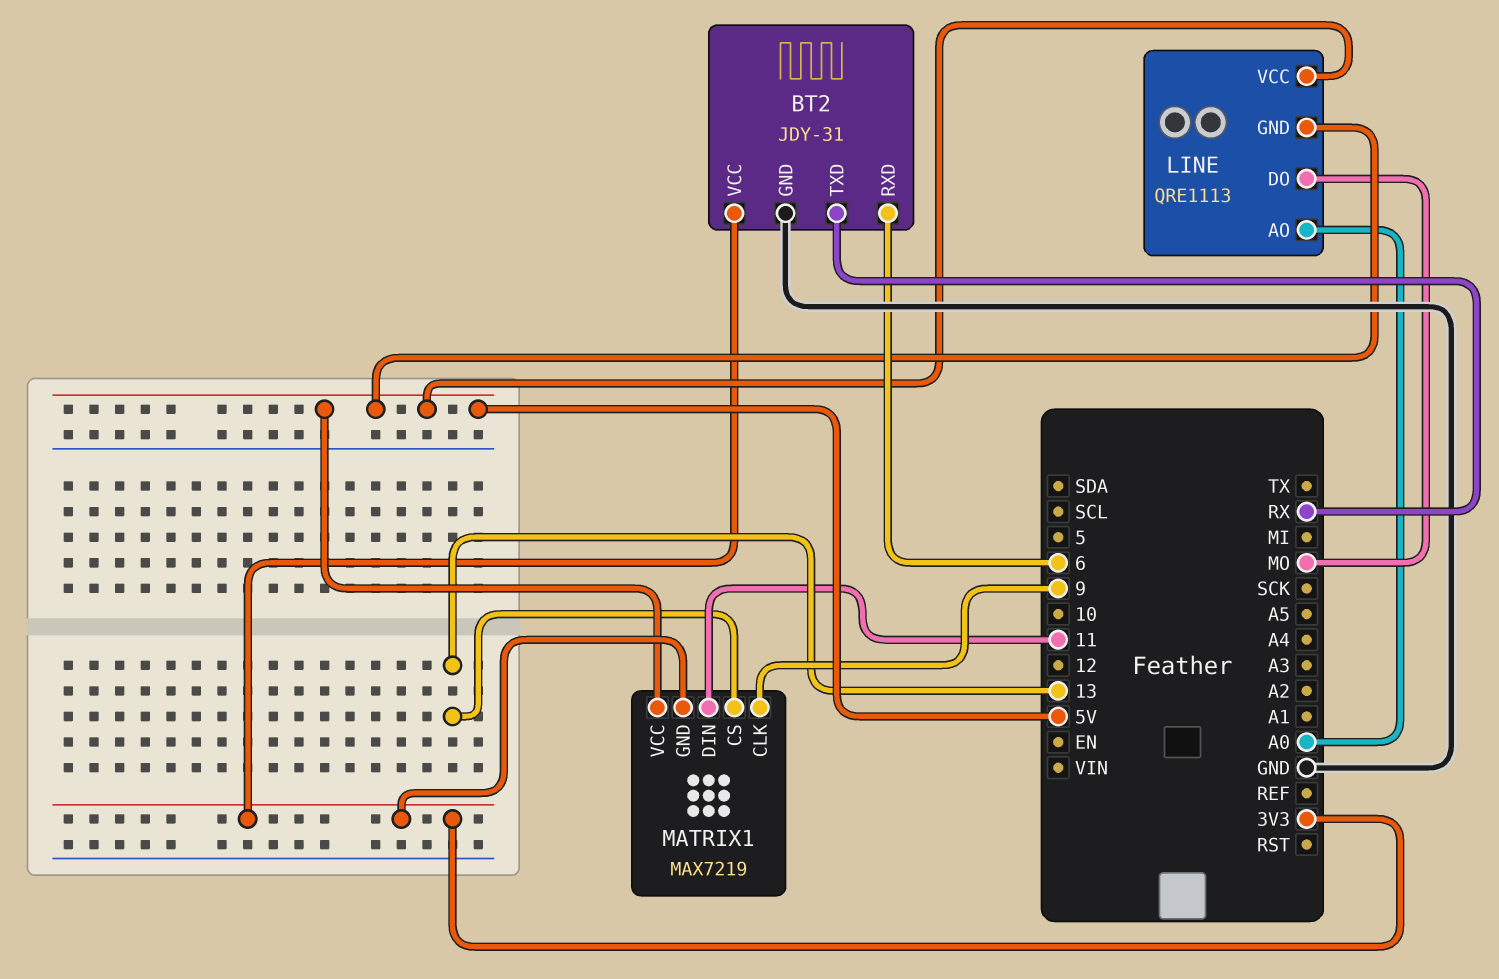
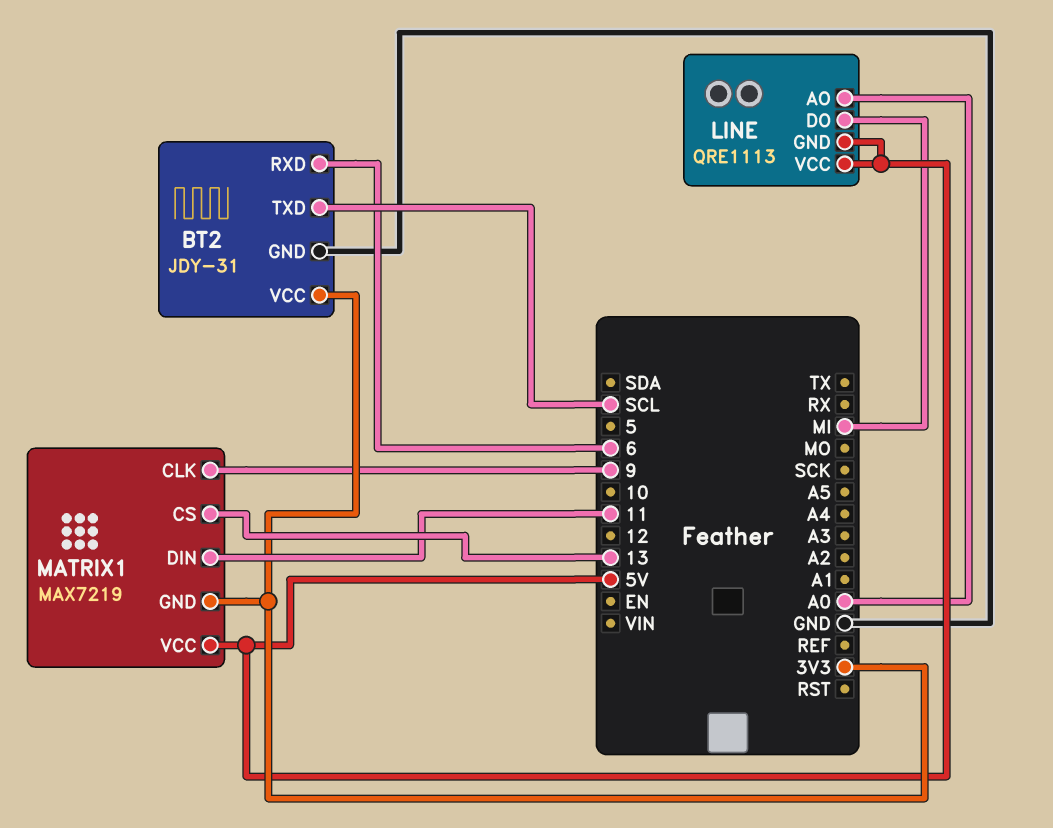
BT2 pin TXD: RX -> SCL
LINE pin DO: MO -> MI

